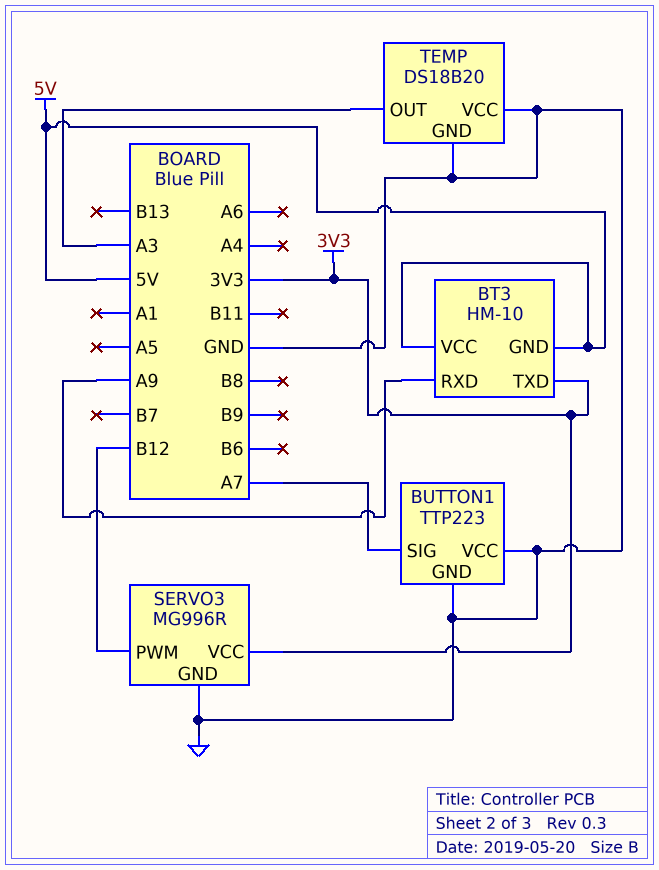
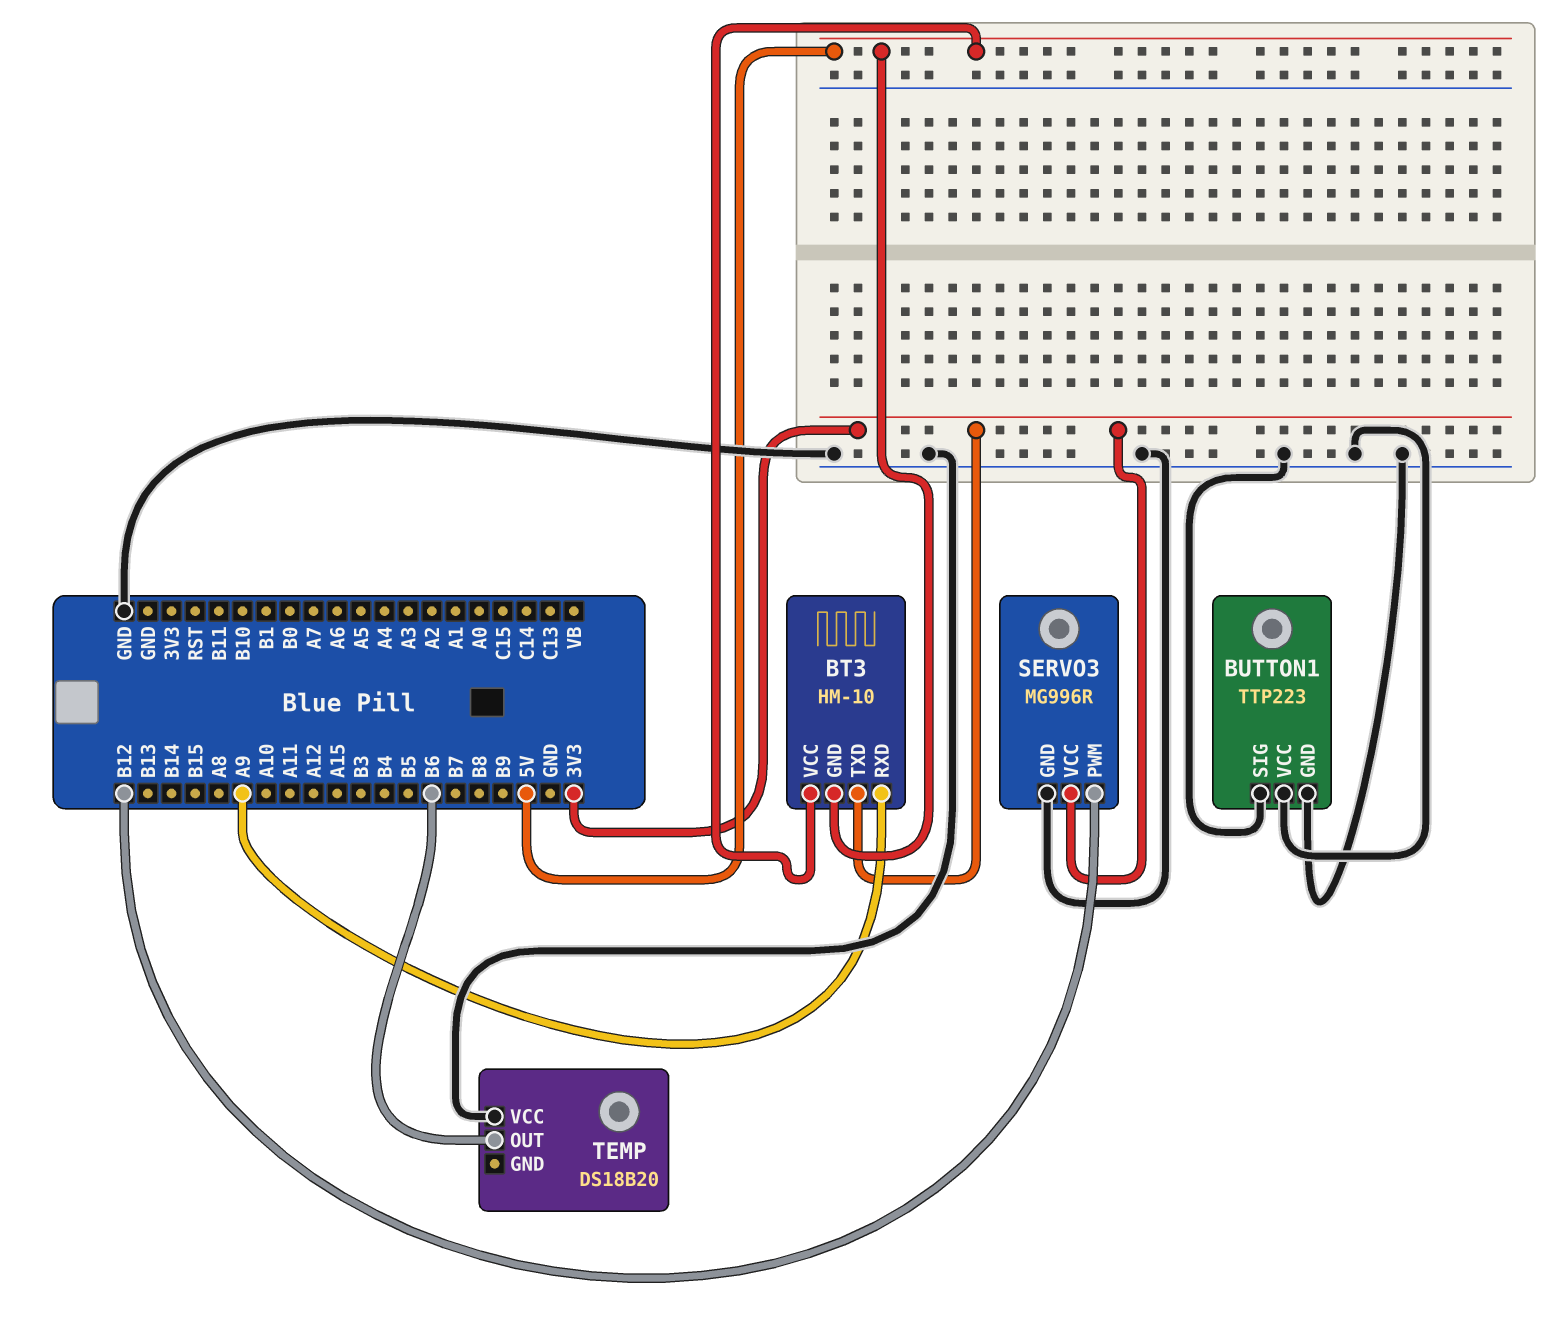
BUTTON1 pin SIG: A7 -> GND
TEMP pin GND: GND -> none
TEMP pin OUT: A3 -> B6

